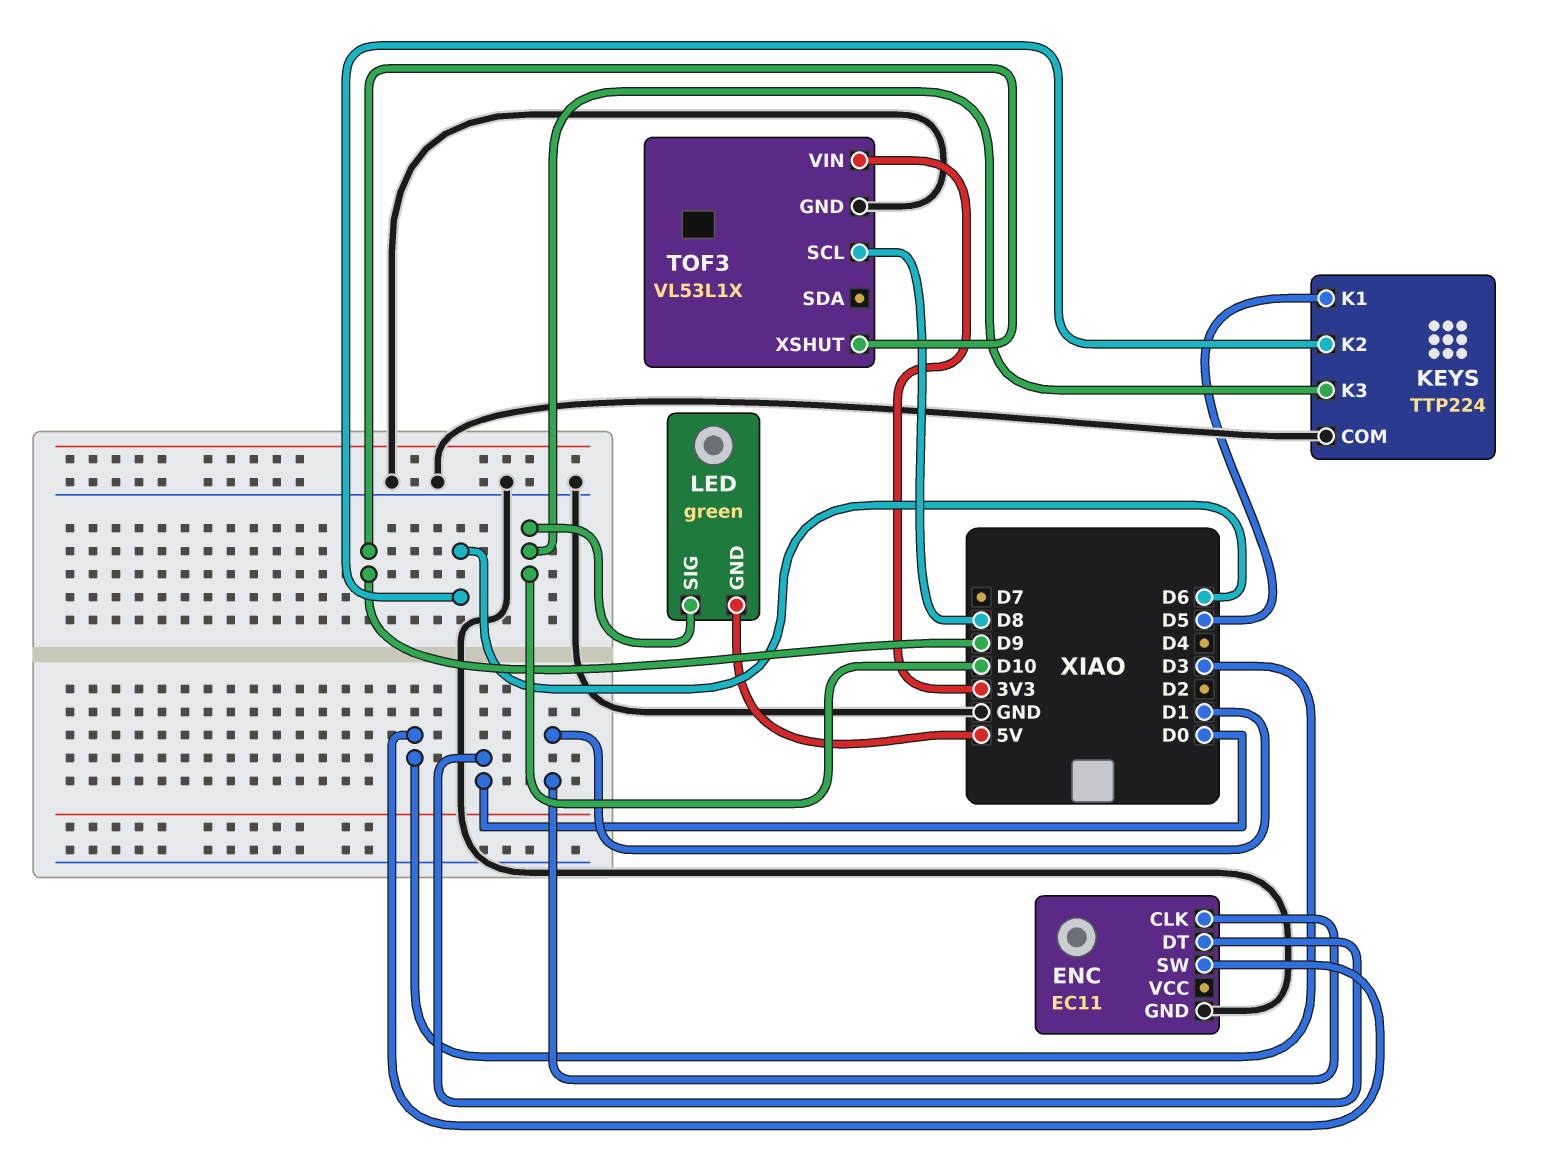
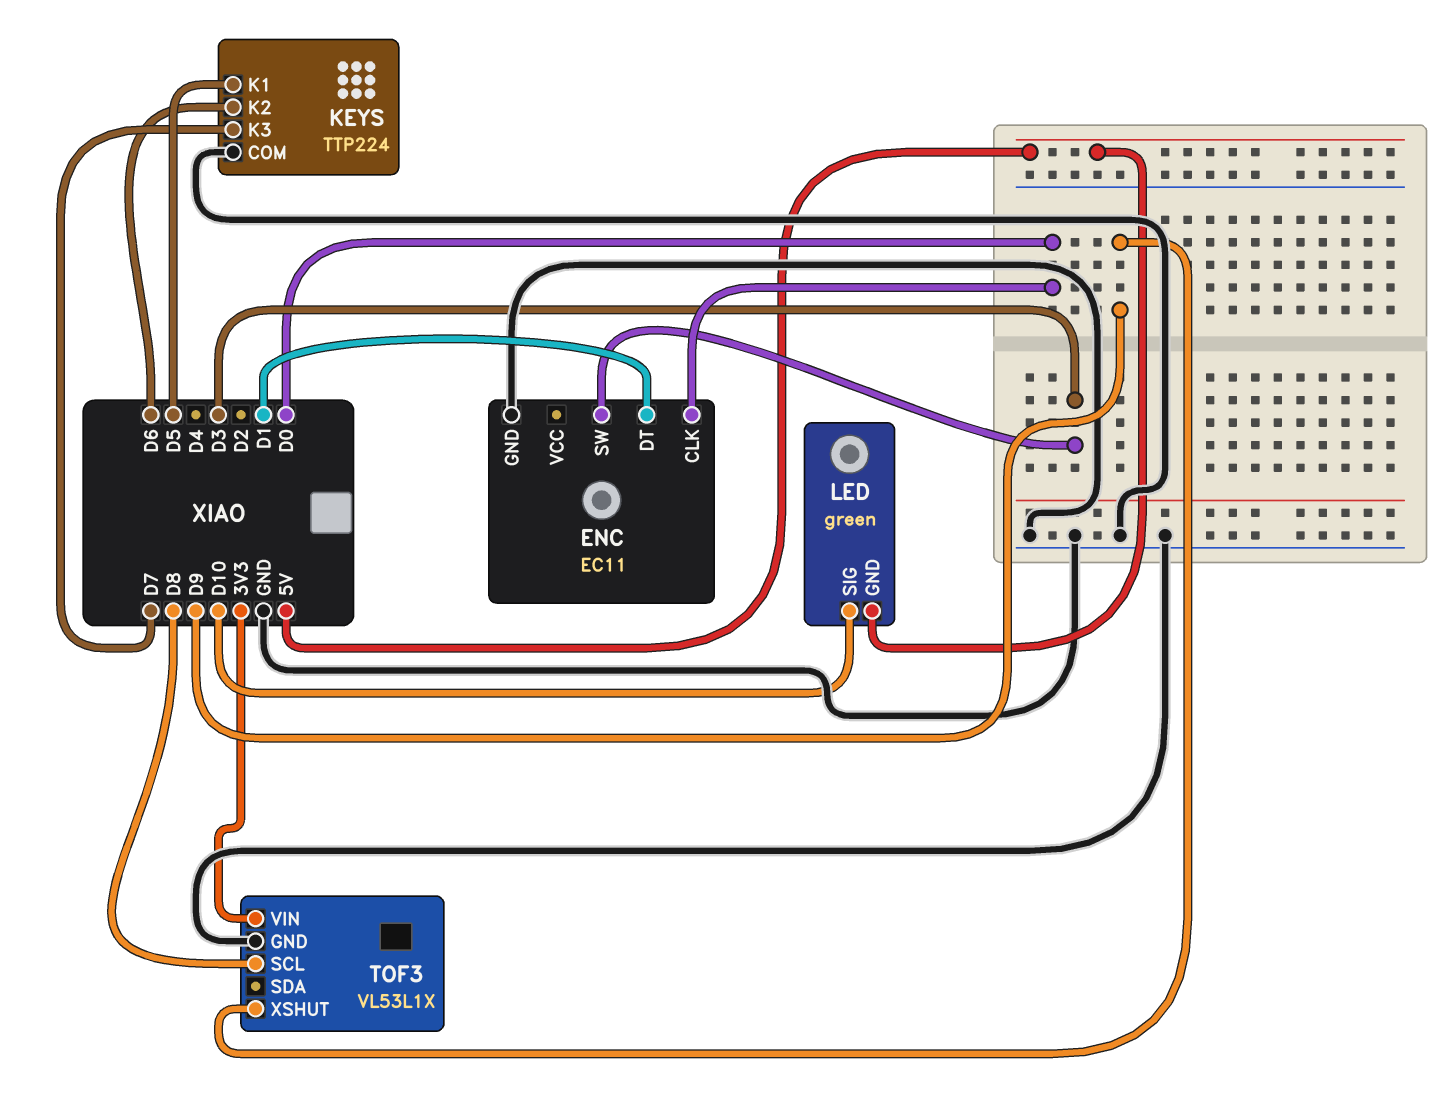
ENC pin CLK: D1 -> D0
ENC pin DT: D0 -> D1
KEYS pin K3: D10 -> D7

